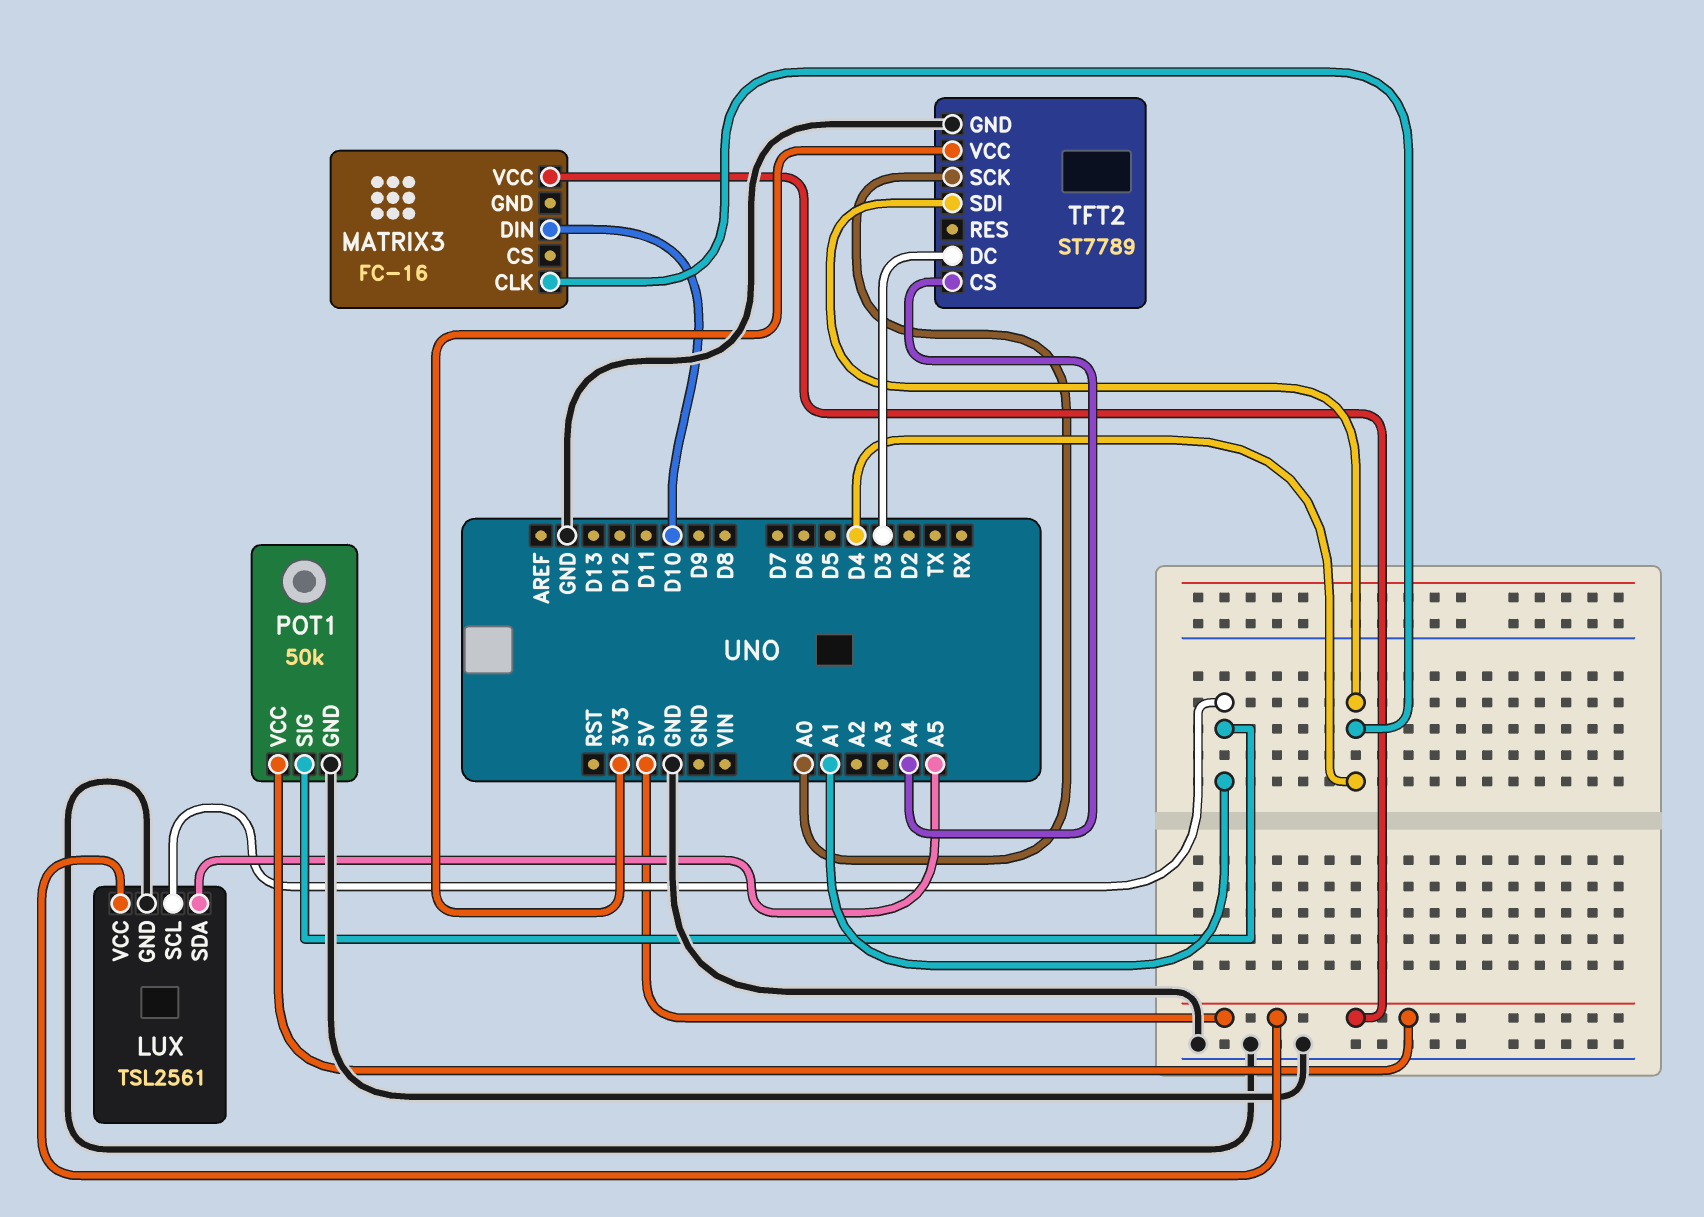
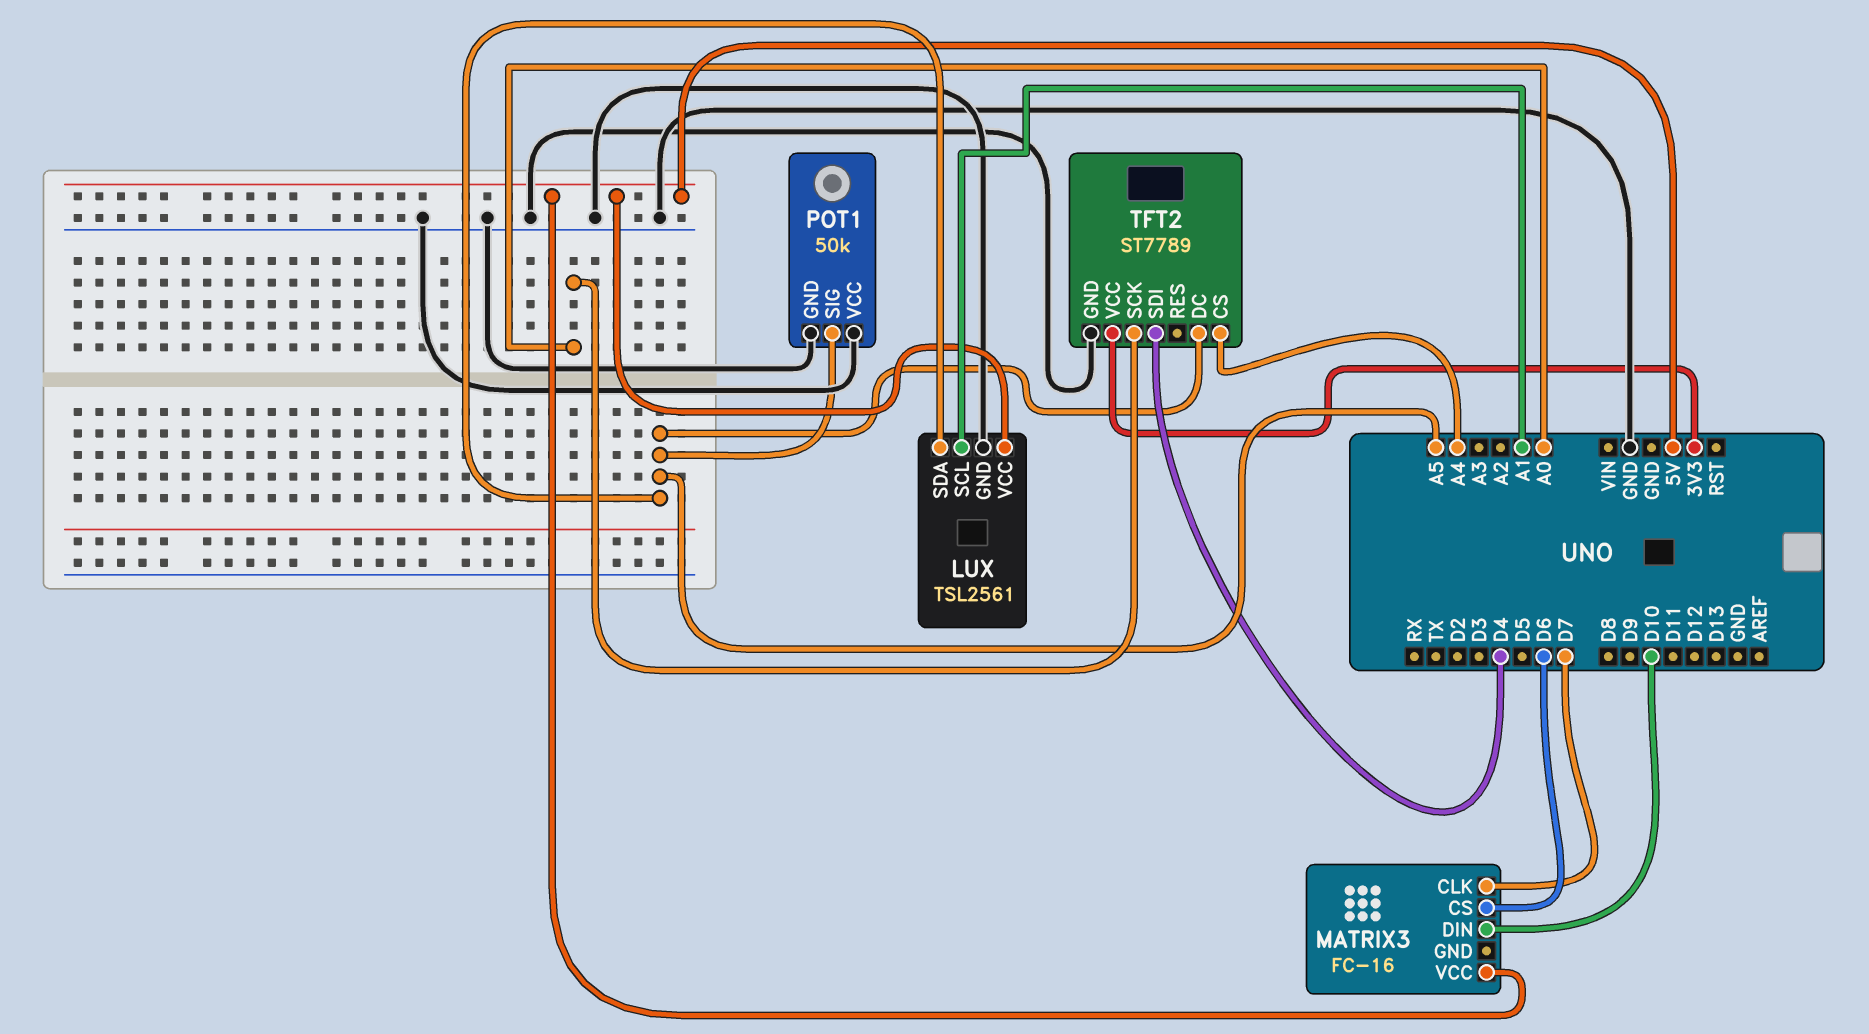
MATRIX3 pin CLK: D4 -> D7
MATRIX3 pin CS: none -> D6
POT1 pin SIG: A1 -> A5
POT1 pin VCC: 5V -> GND
TFT2 pin DC: D3 -> A5

